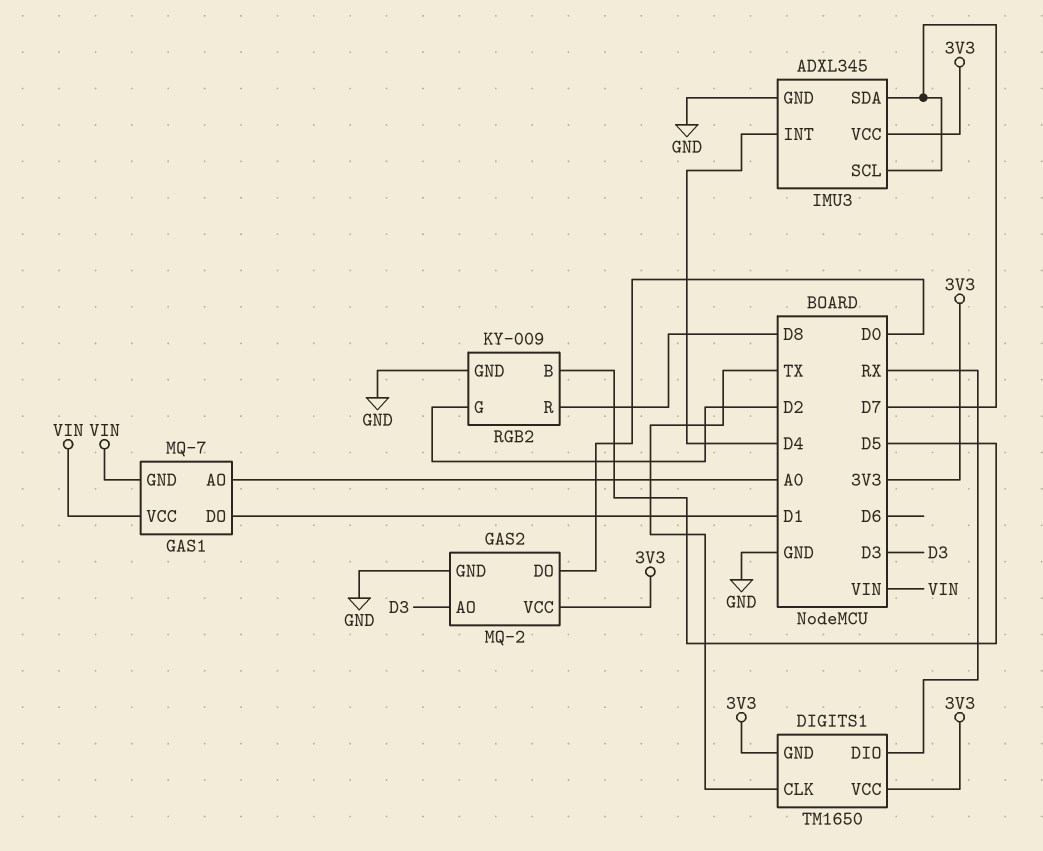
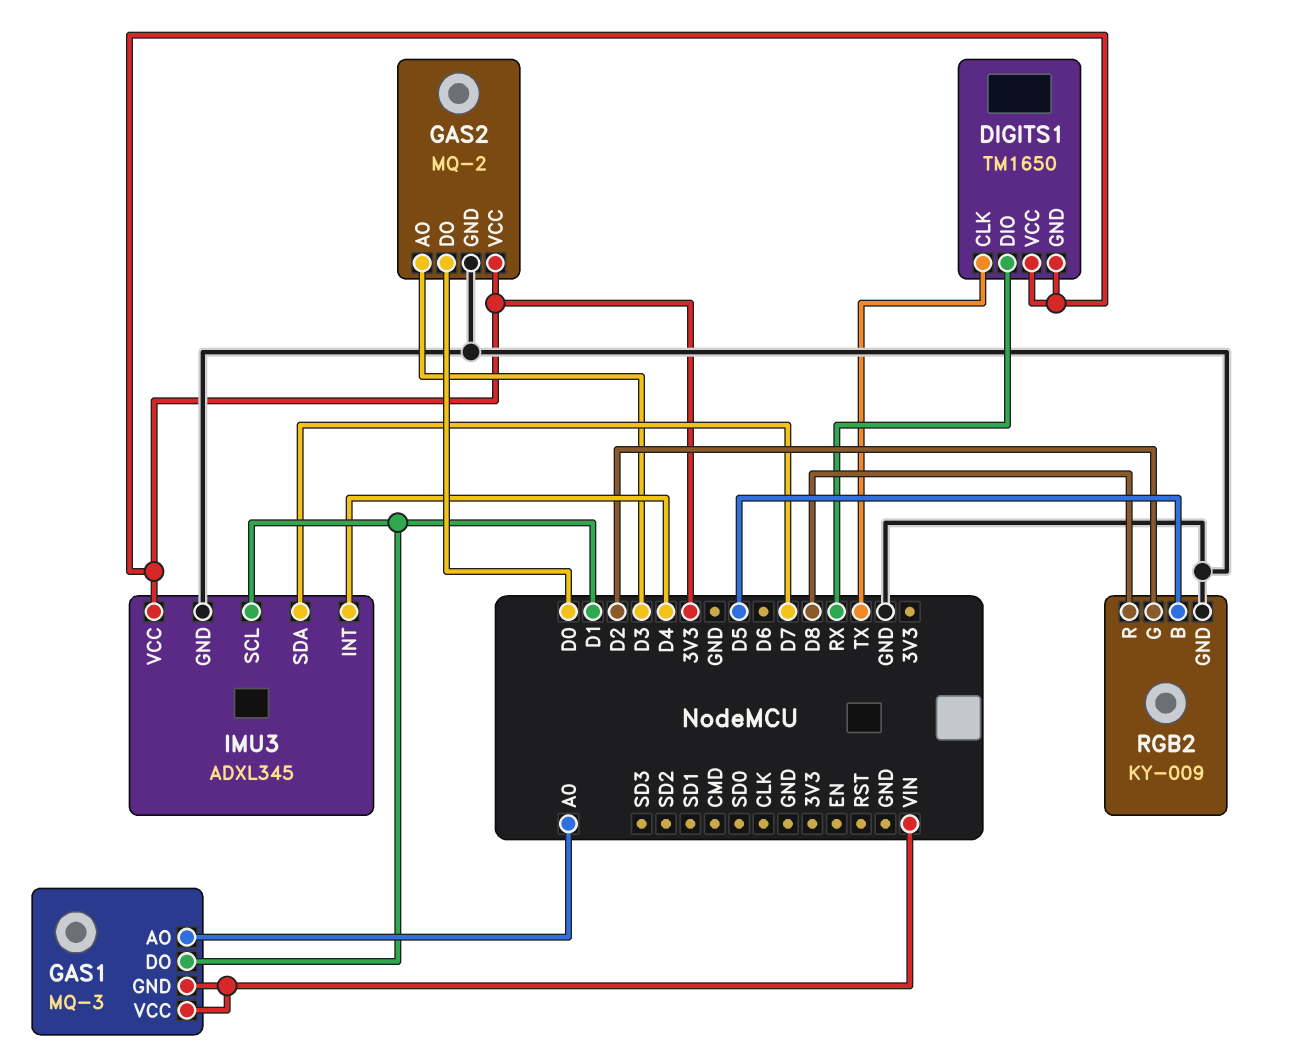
GAS1: MQ-7 -> MQ-3
IMU3 pin SCL: D7 -> D1

